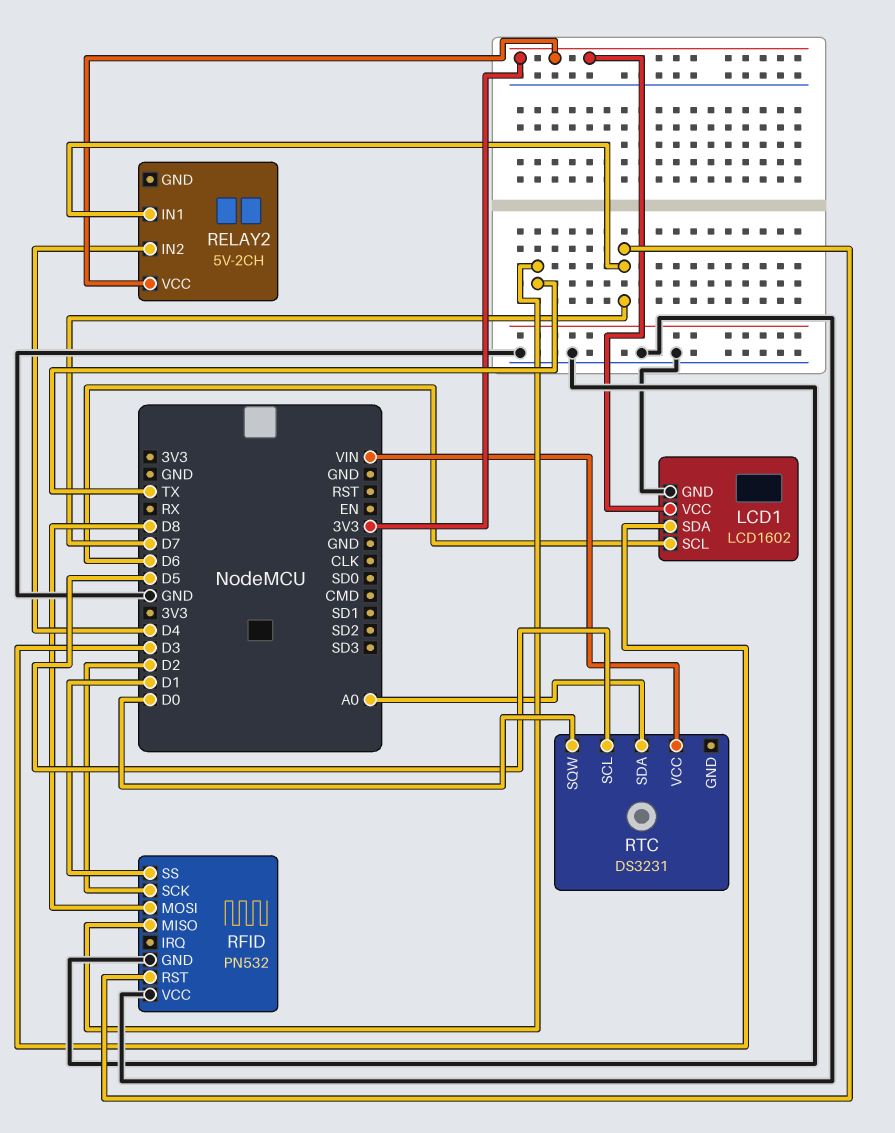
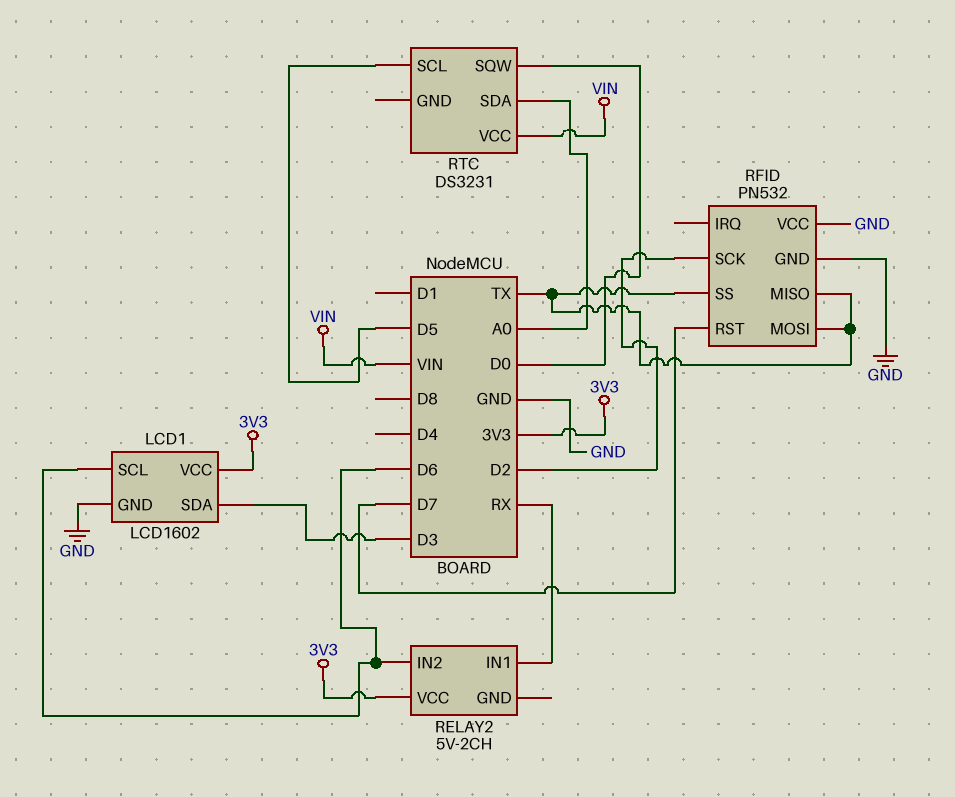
RELAY2 pin IN1: D7 -> RX
RELAY2 pin IN2: D4 -> D6
RFID pin MOSI: D8 -> TX
RFID pin SS: D1 -> TX

